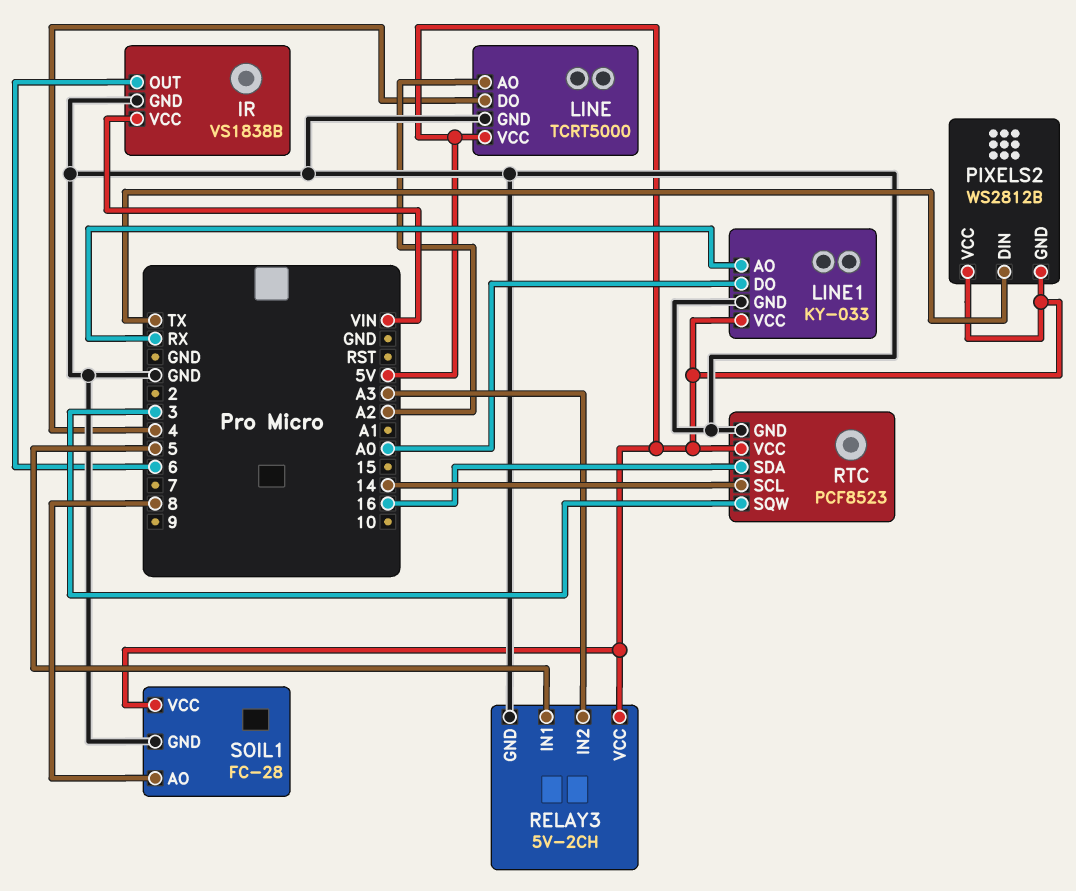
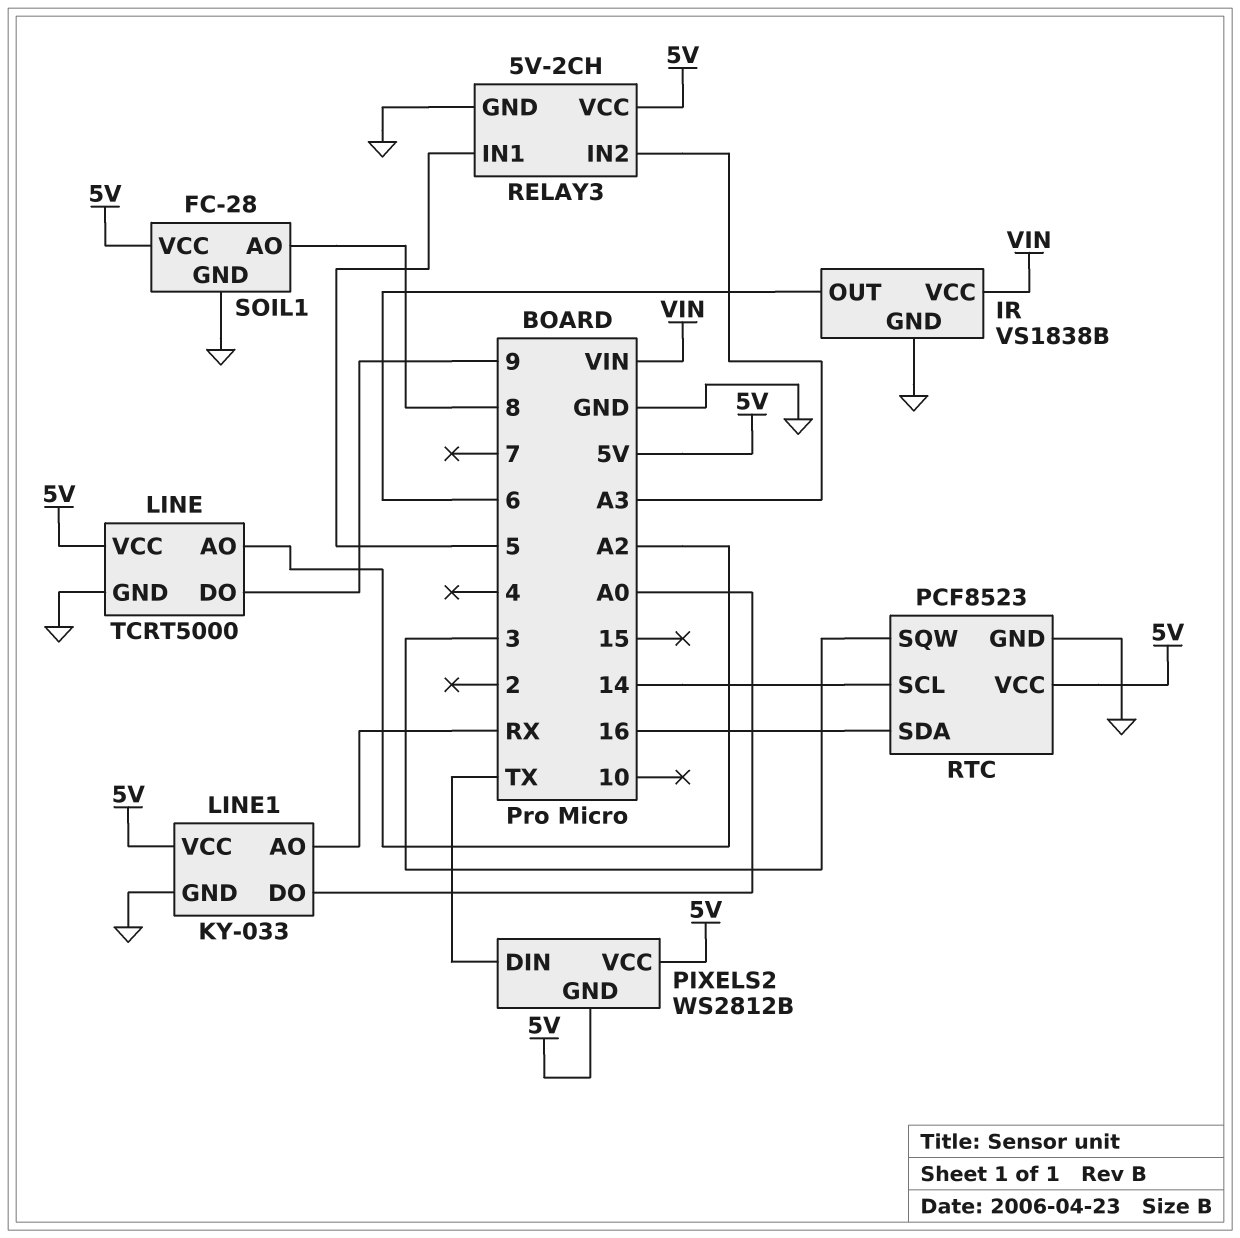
LINE pin DO: 4 -> 9

